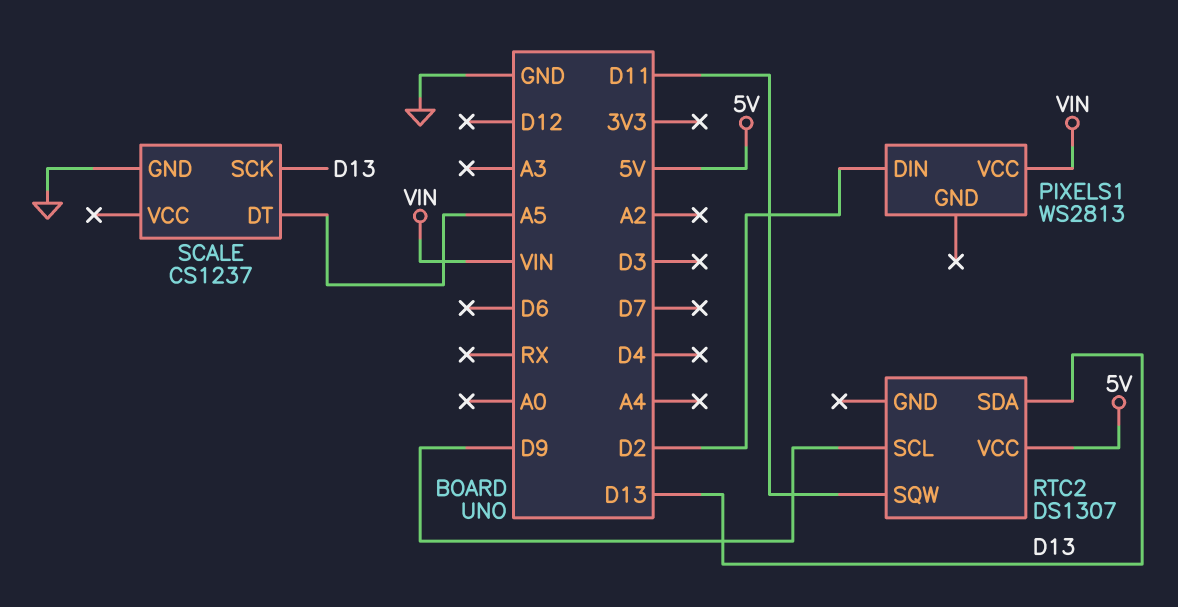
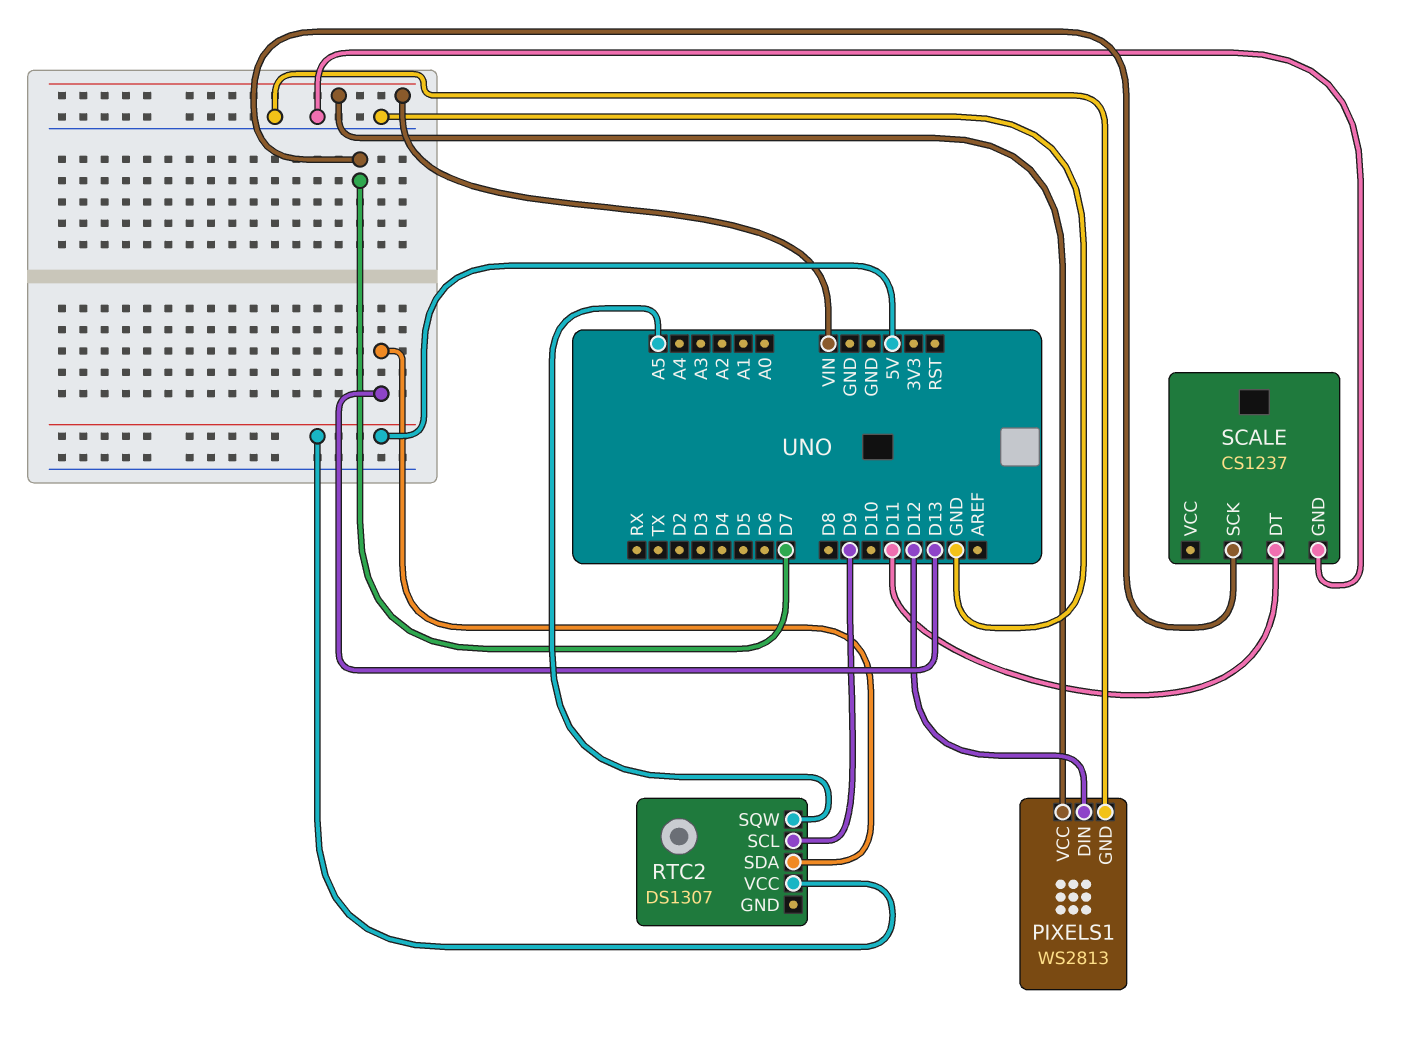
PIXELS1 pin DIN: D2 -> D12
PIXELS1 pin GND: none -> GND
RTC2 pin SQW: D11 -> A5
SCALE pin DT: A5 -> D11
SCALE pin SCK: D13 -> D7

